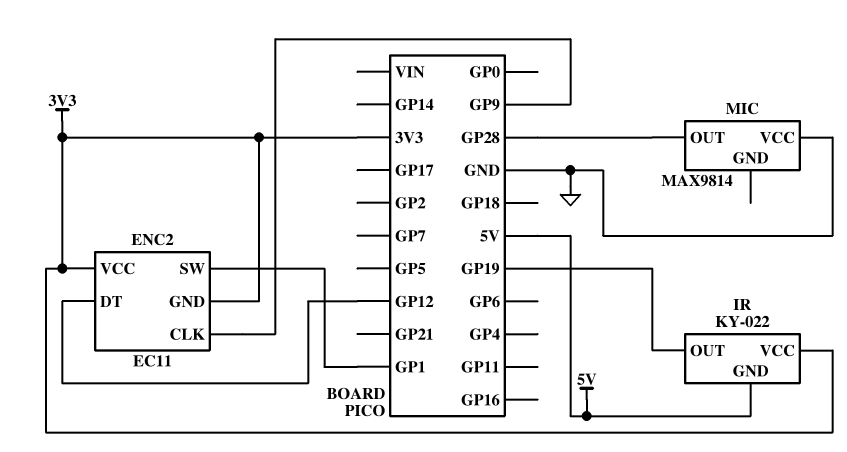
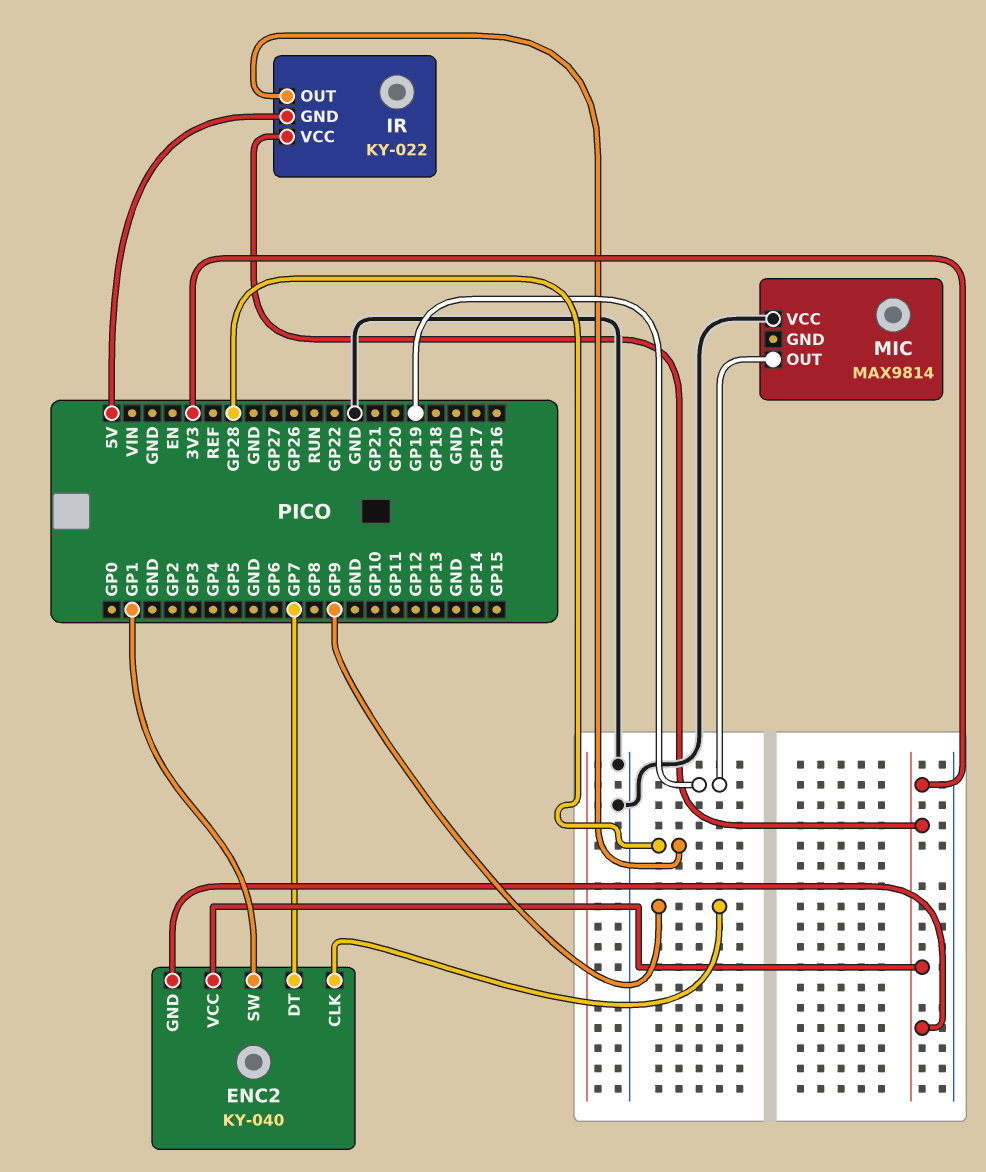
ENC2: EC11 -> KY-040
ENC2 pin DT: GP12 -> GP7
IR pin OUT: GP19 -> GP28
MIC pin OUT: GP28 -> GP19

